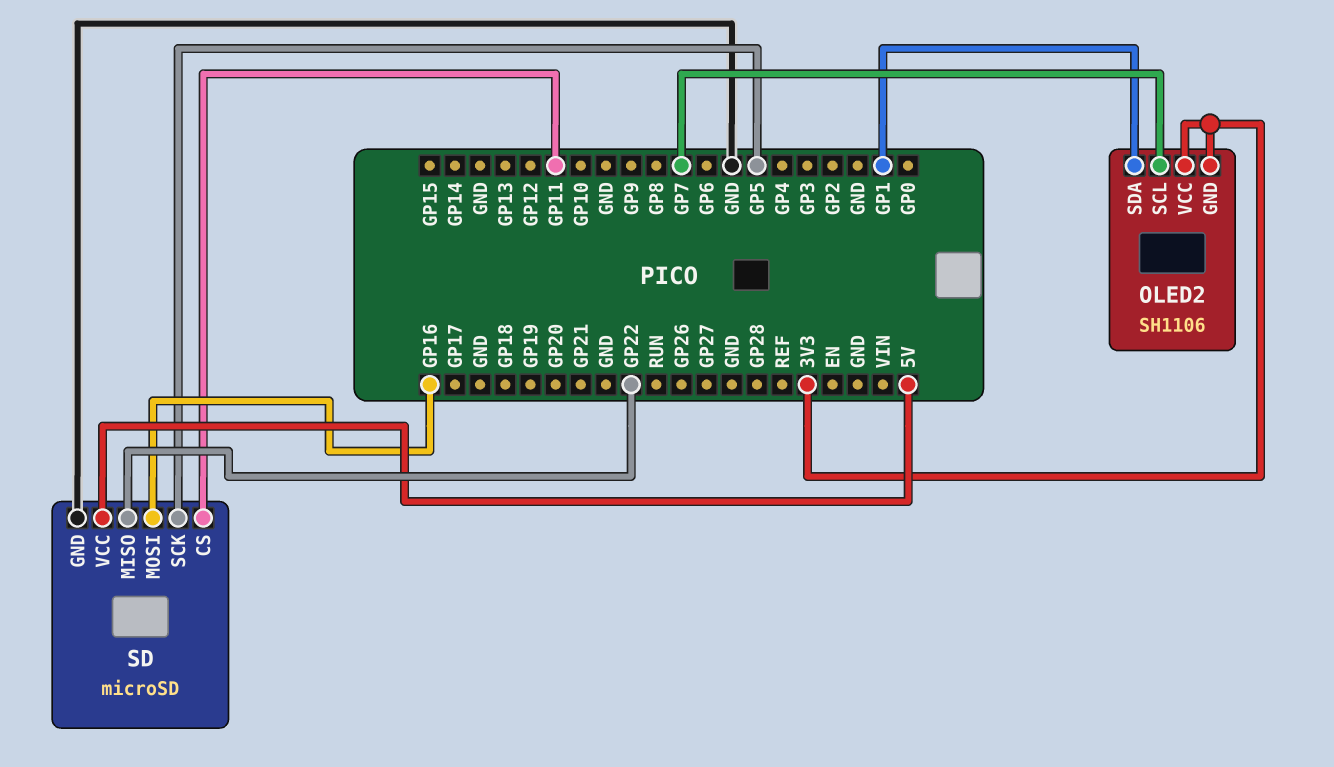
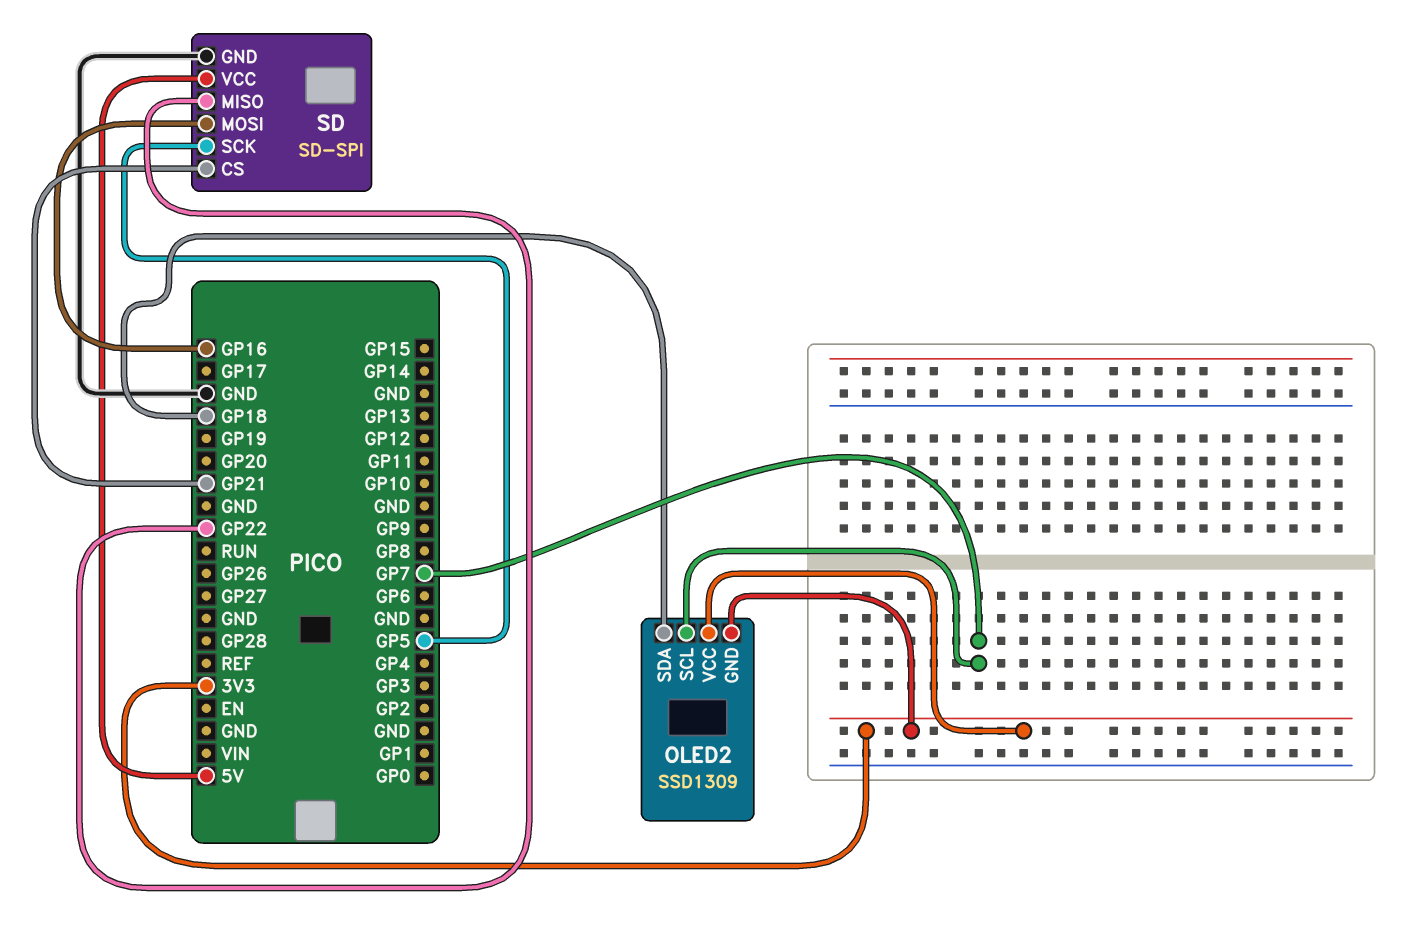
OLED2: SH1106 -> SSD1309
OLED2 pin SDA: GP1 -> GP18
SD: microSD -> SD-SPI
SD pin CS: GP11 -> GP21

